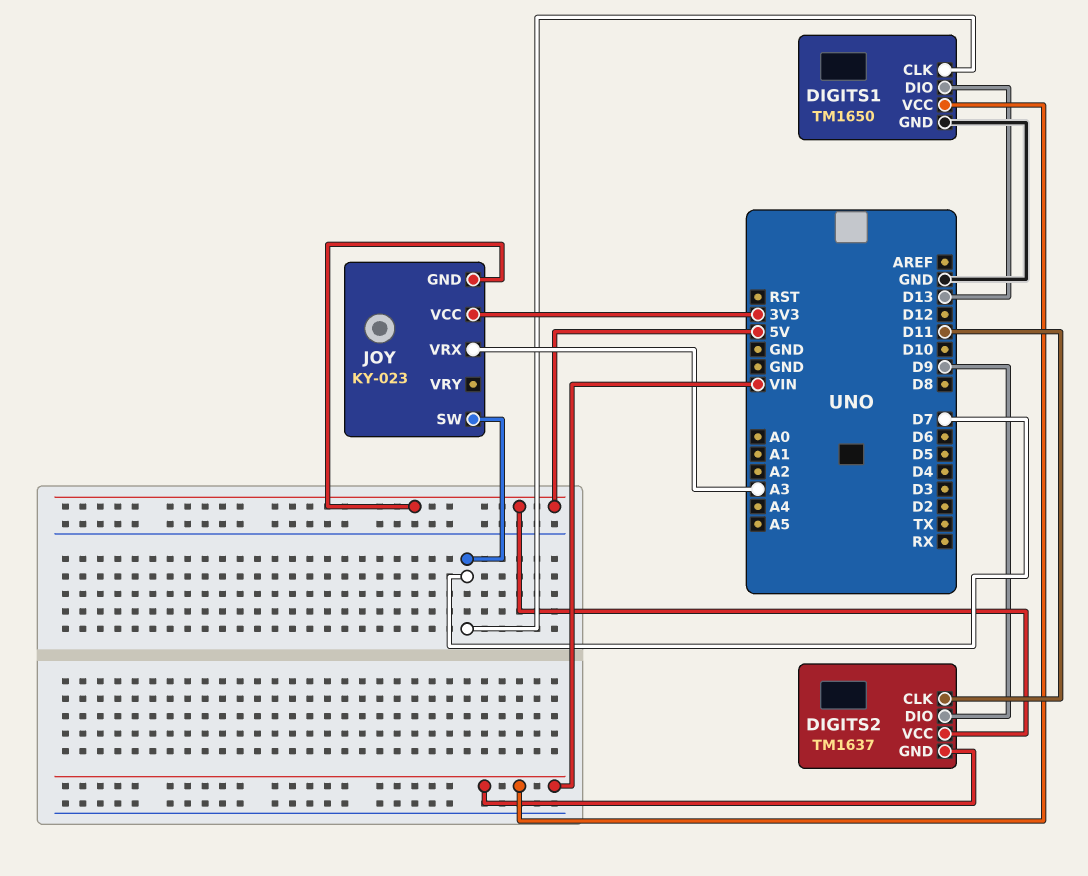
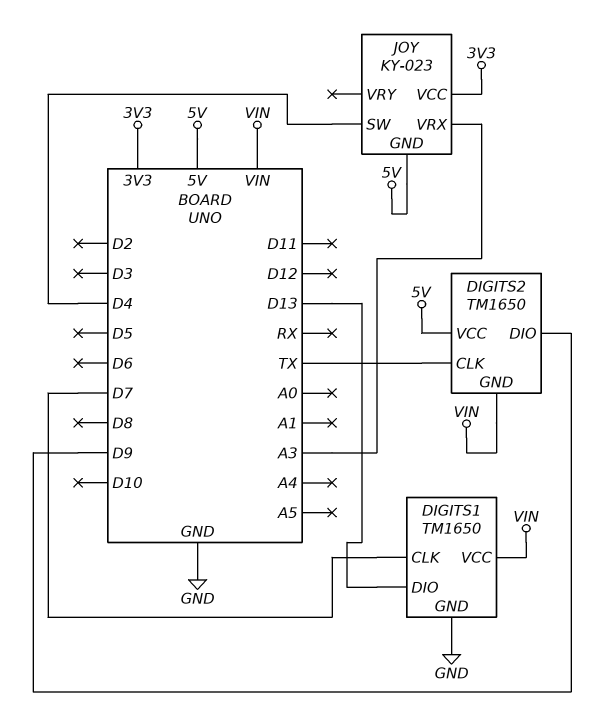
DIGITS2: TM1637 -> TM1650
DIGITS2 pin CLK: D11 -> TX
JOY pin SW: D7 -> D4

